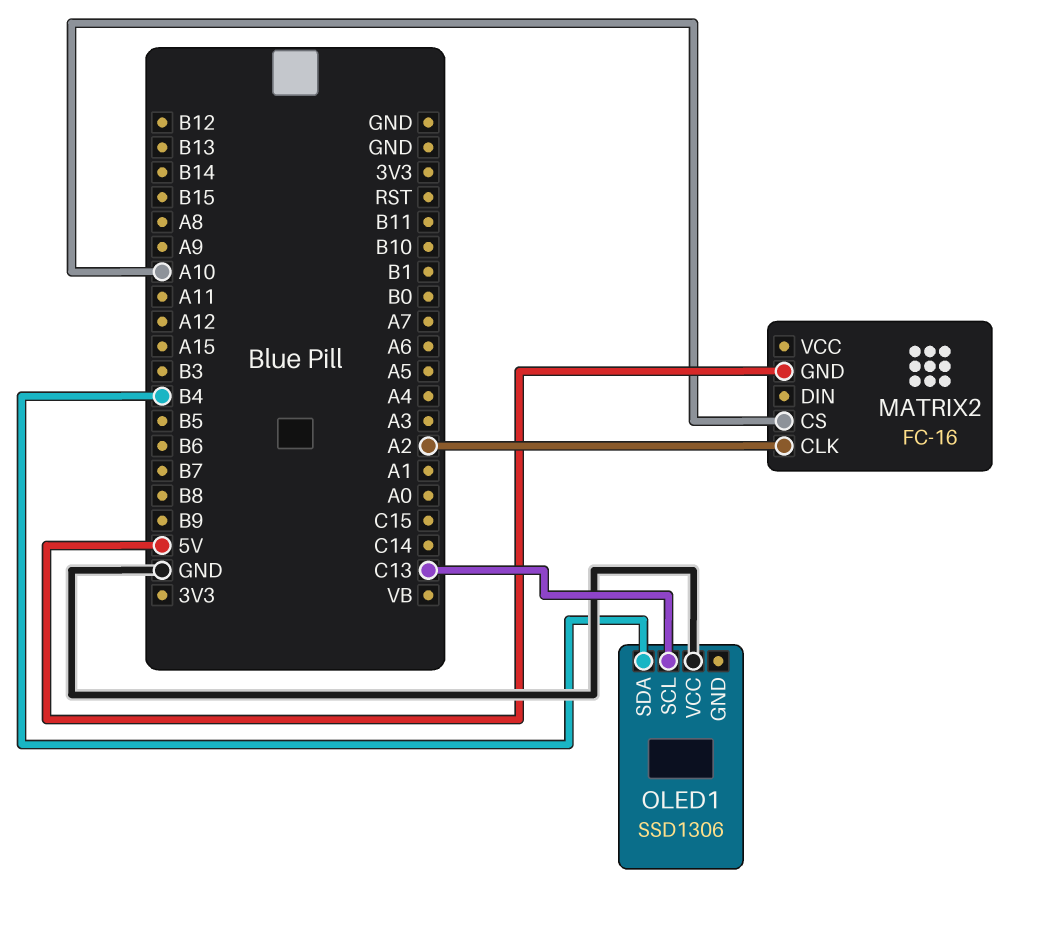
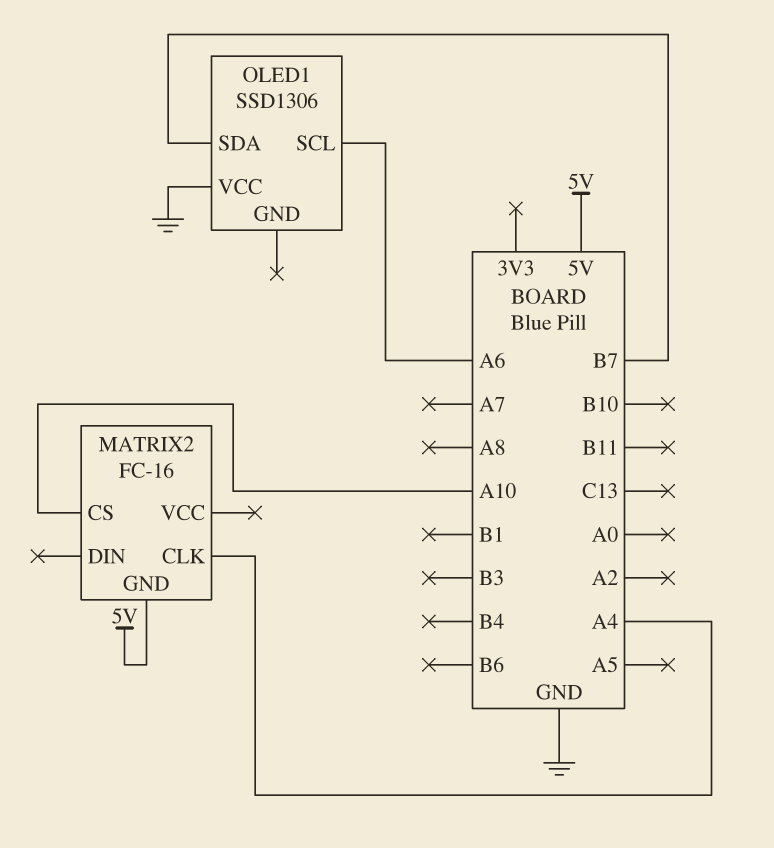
MATRIX2 pin CLK: A2 -> A4
OLED1 pin SCL: C13 -> A6
OLED1 pin SDA: B4 -> B7

